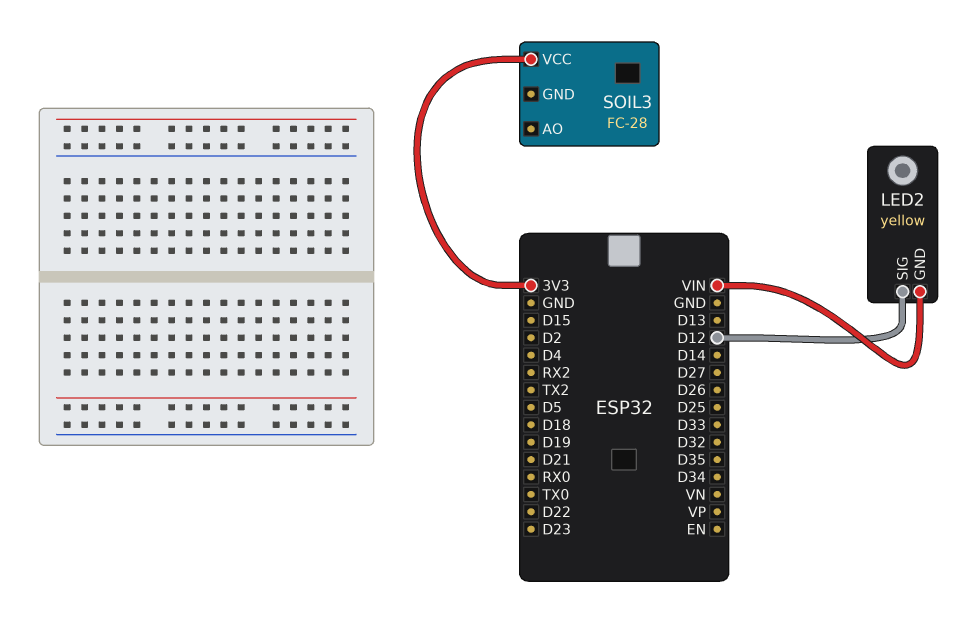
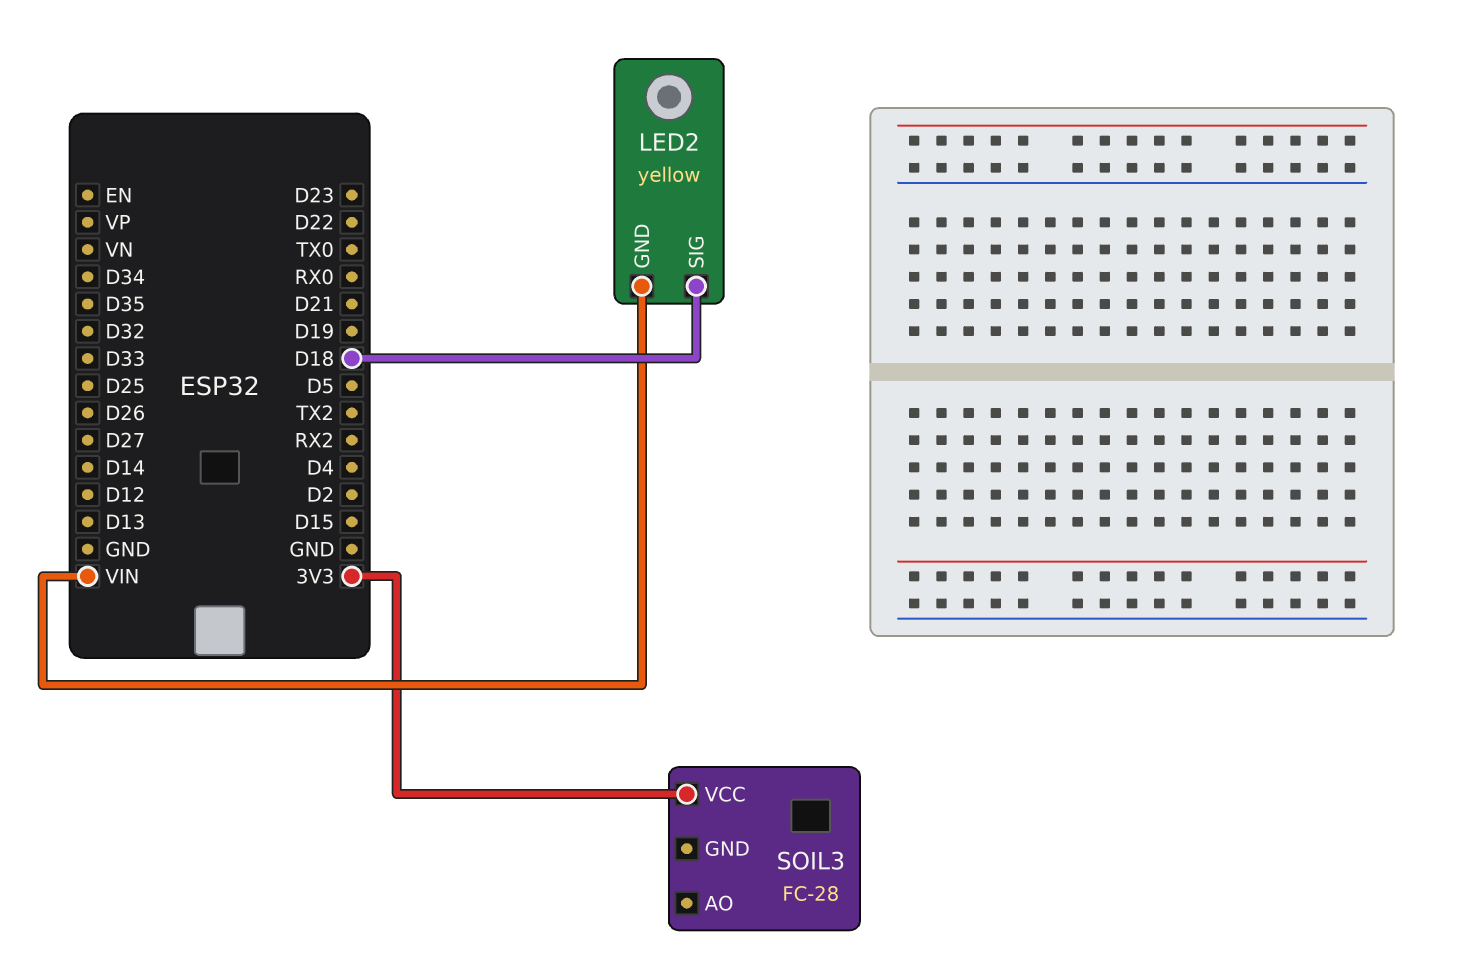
LED2 pin SIG: D12 -> D18

